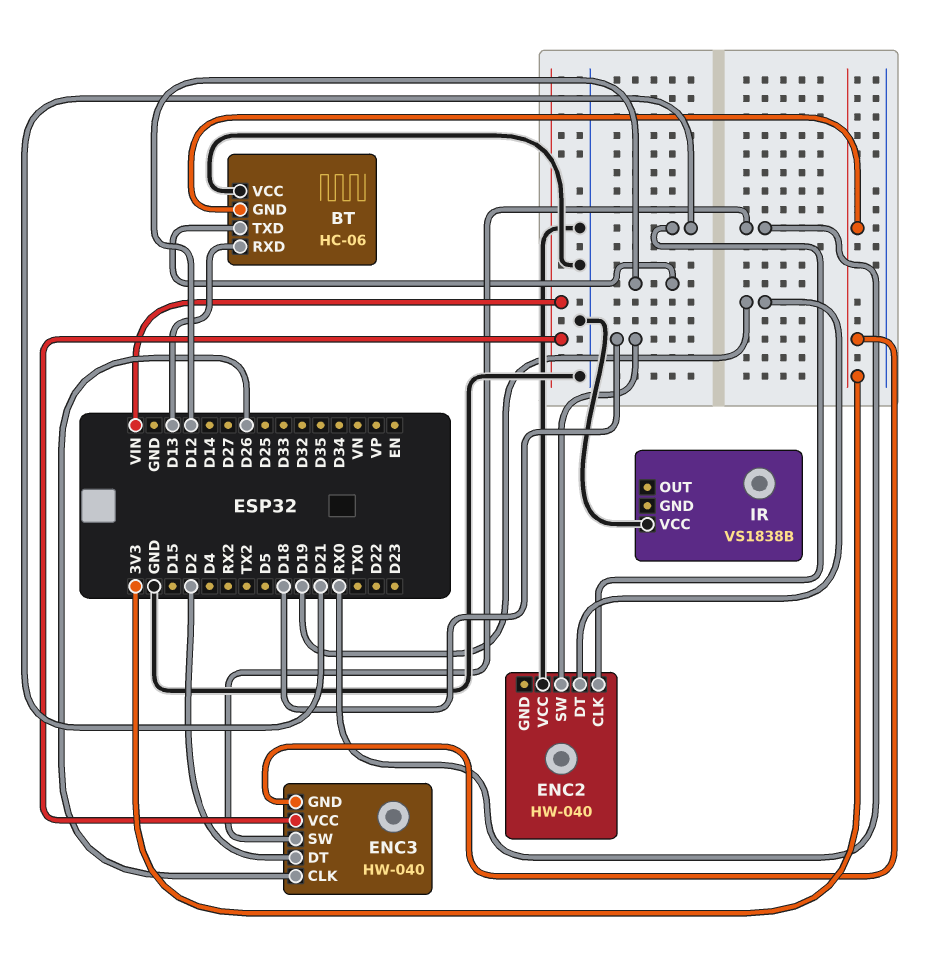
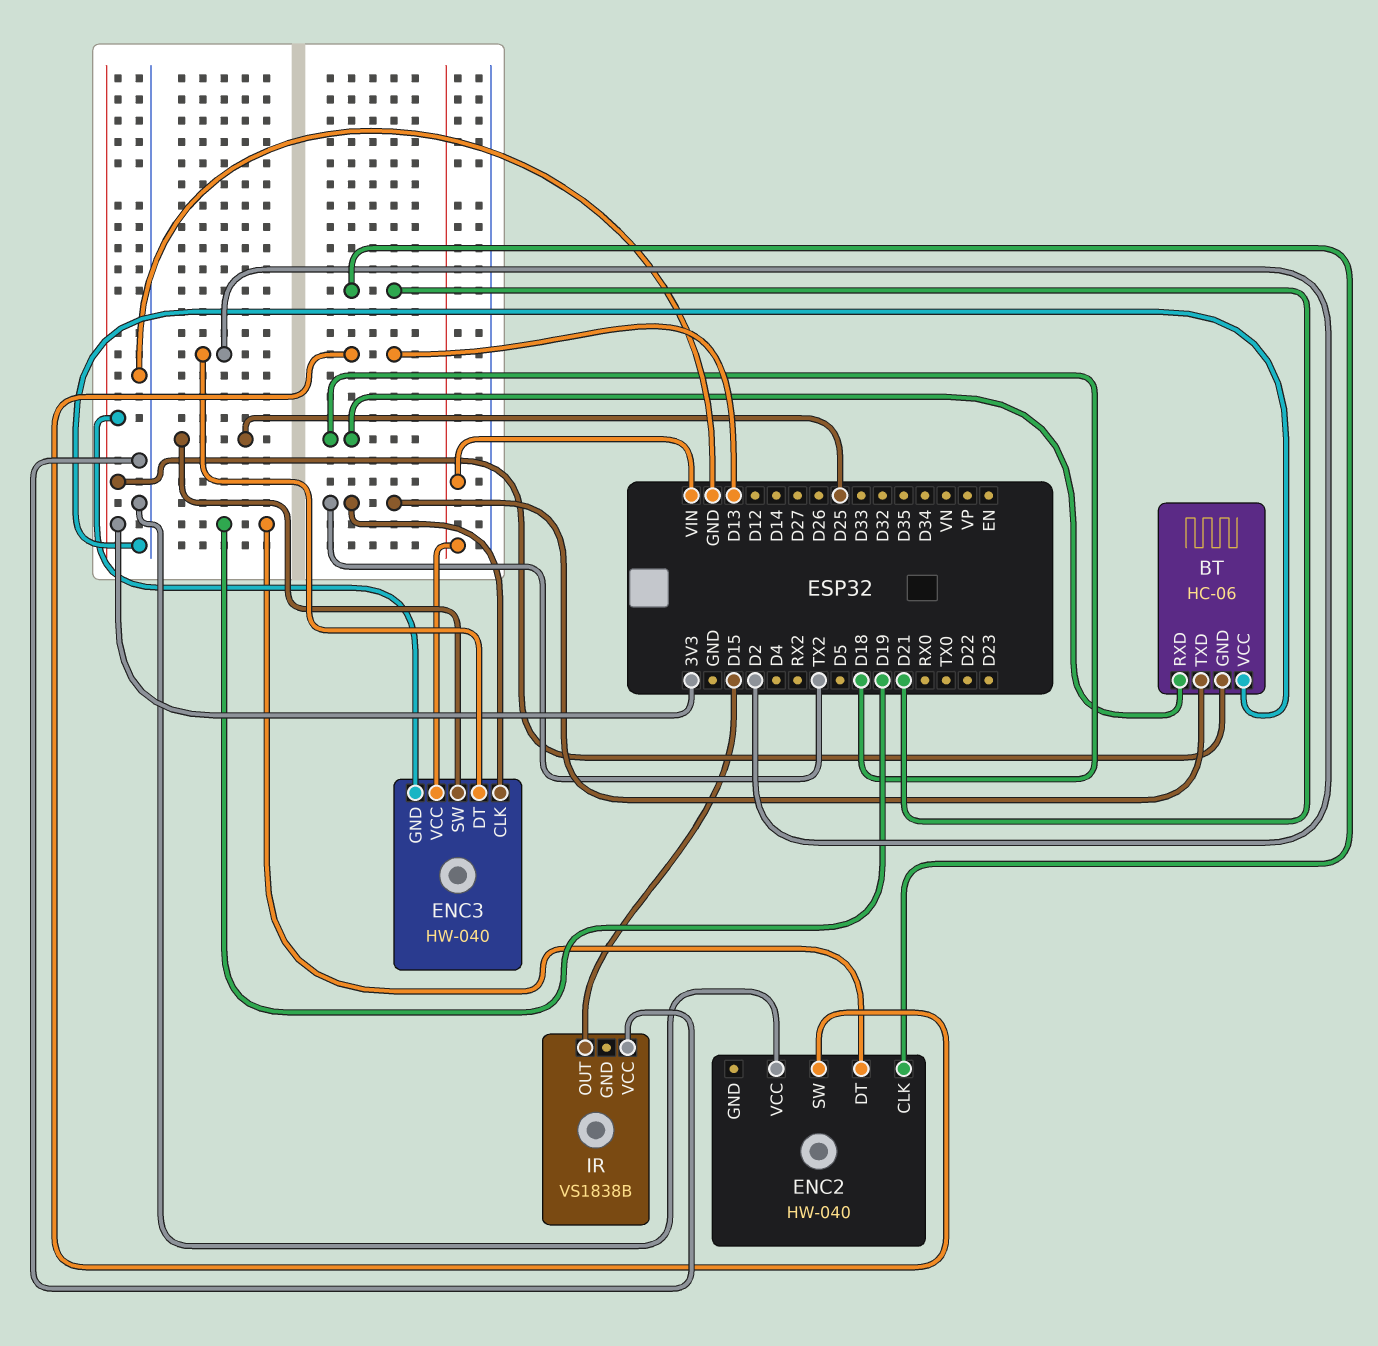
BT pin RXD: D13 -> D18
BT pin TXD: D12 -> TX2
ENC2 pin SW: D18 -> D13
ENC3 pin CLK: D26 -> TX2
ENC3 pin SW: RX0 -> D25
IR pin OUT: none -> D15

